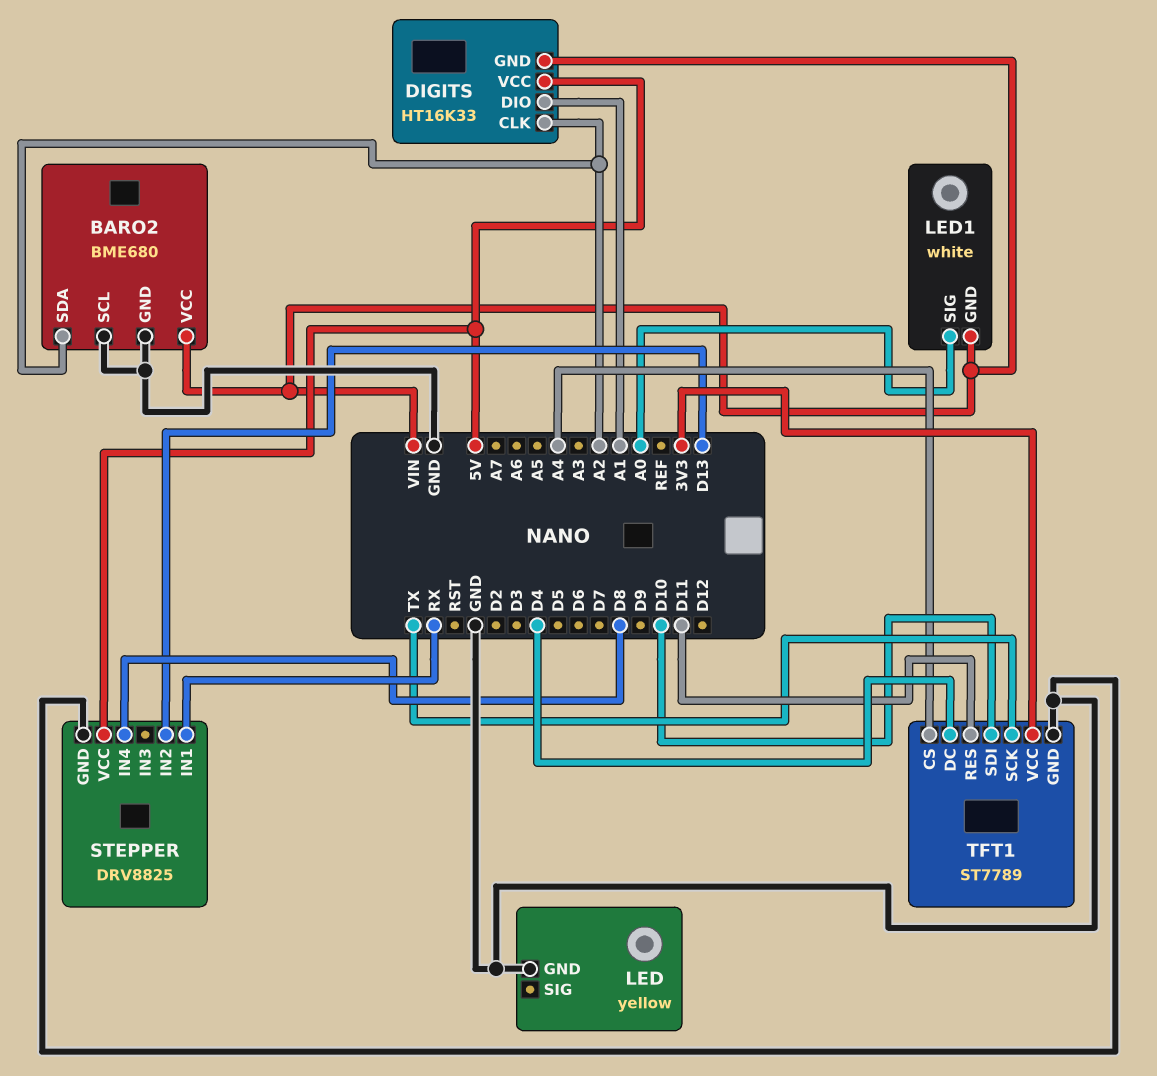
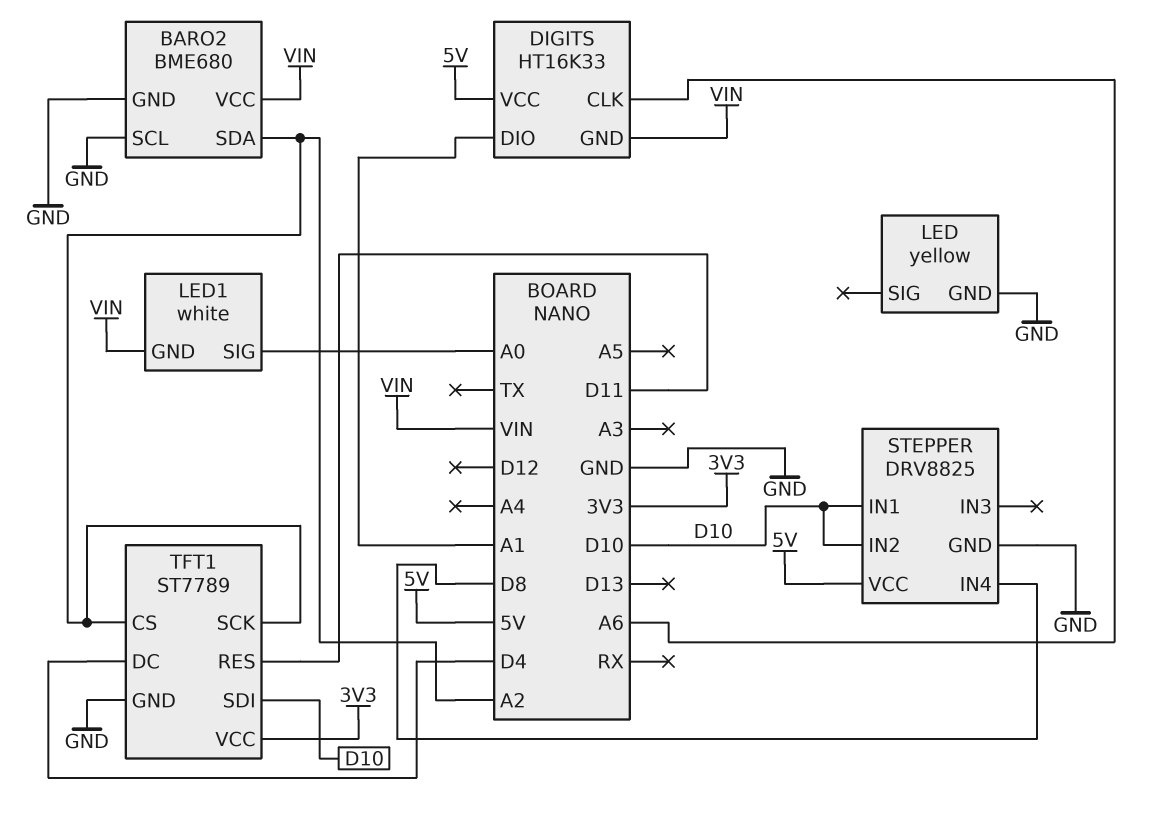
DIGITS pin CLK: A2 -> A6
STEPPER pin IN1: RX -> D10
STEPPER pin IN2: D13 -> D10
TFT1 pin CS: A4 -> A2
TFT1 pin SCK: TX -> A2

